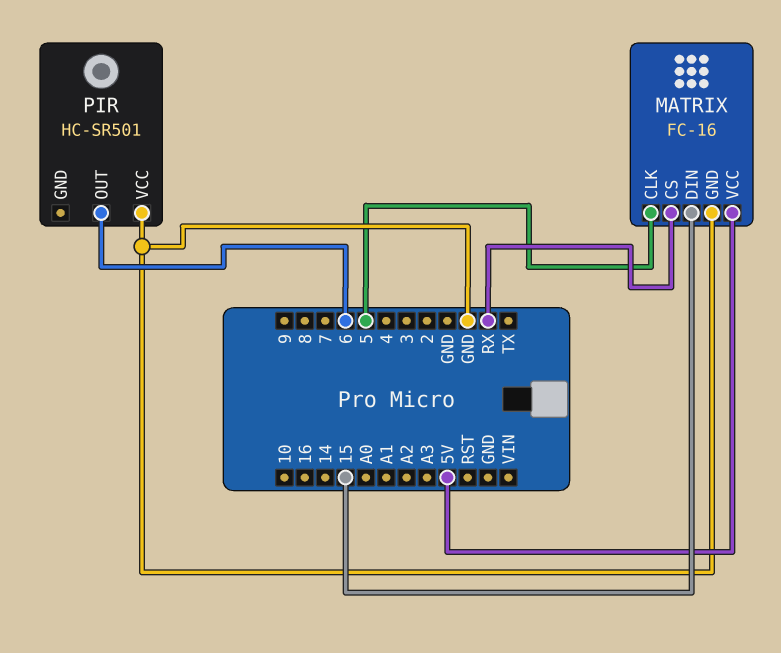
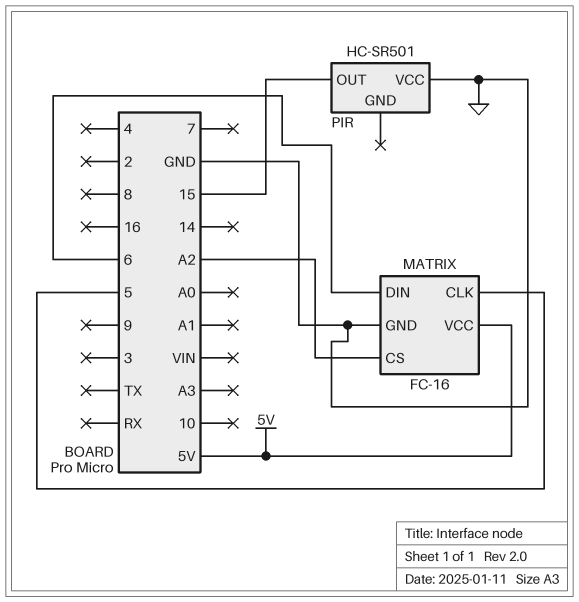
MATRIX pin CS: RX -> A2
MATRIX pin DIN: 15 -> 6
PIR pin OUT: 6 -> 15

